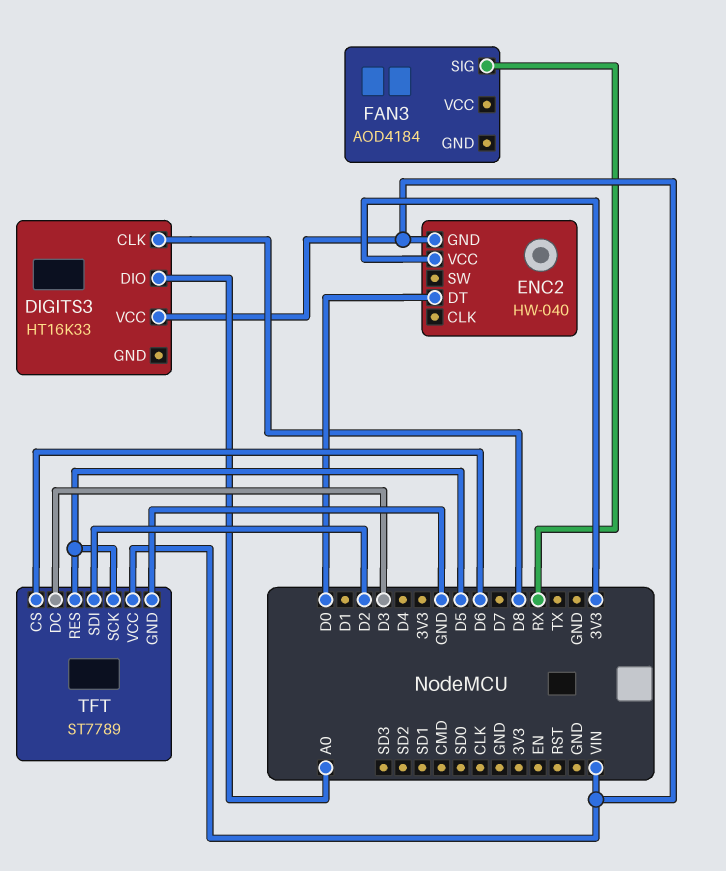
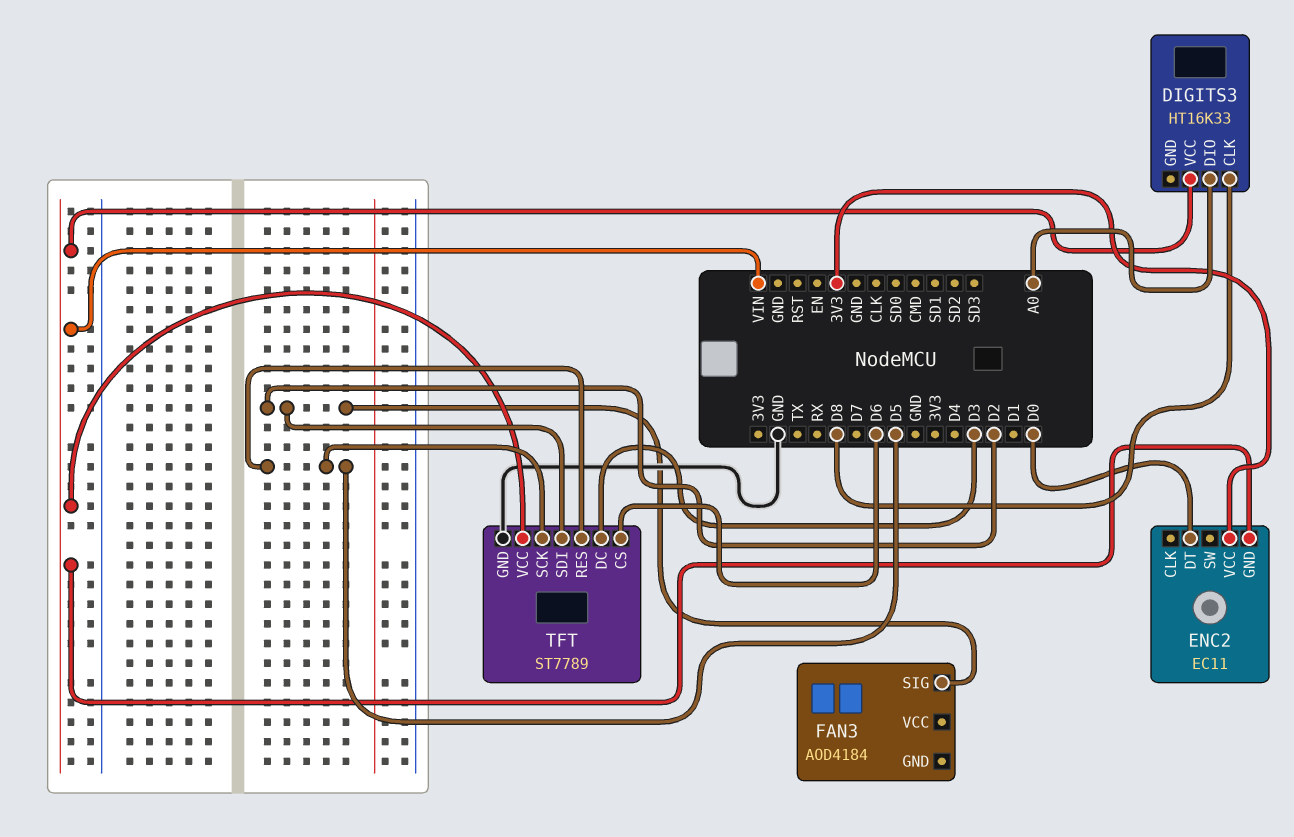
ENC2: HW-040 -> EC11
FAN3 pin SIG: RX -> D2

